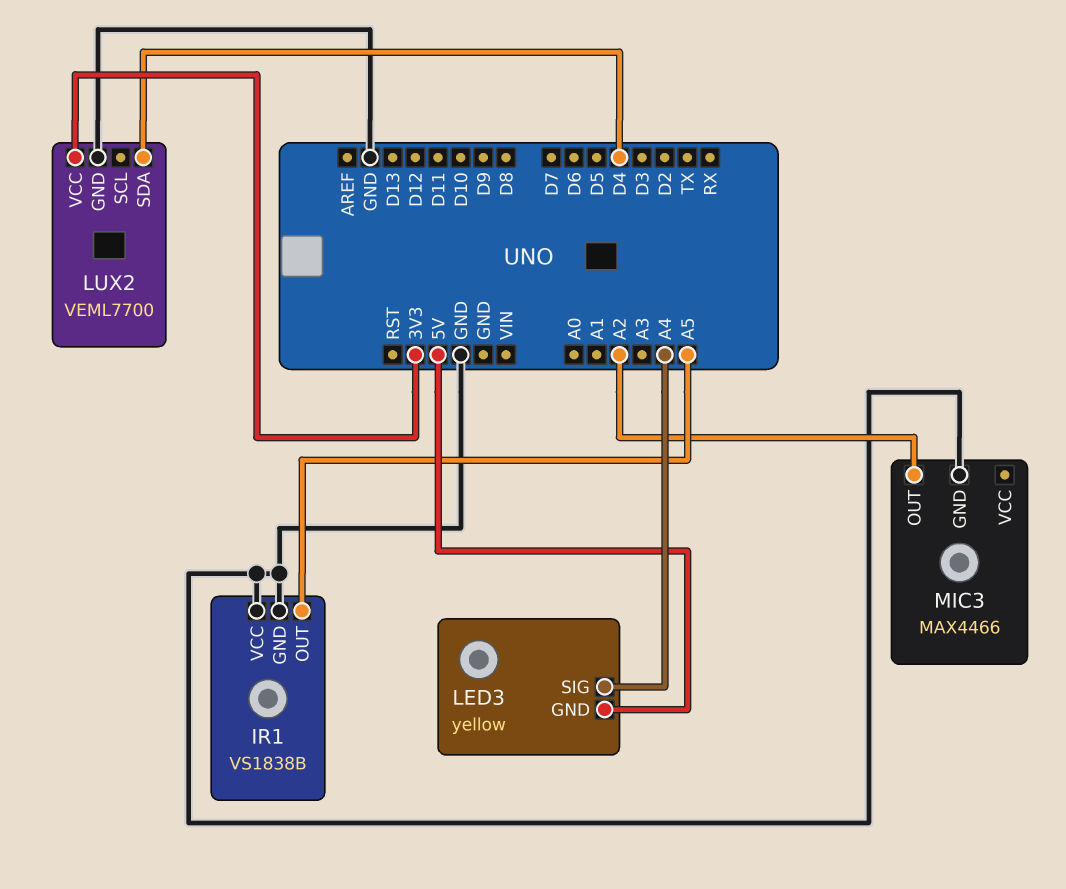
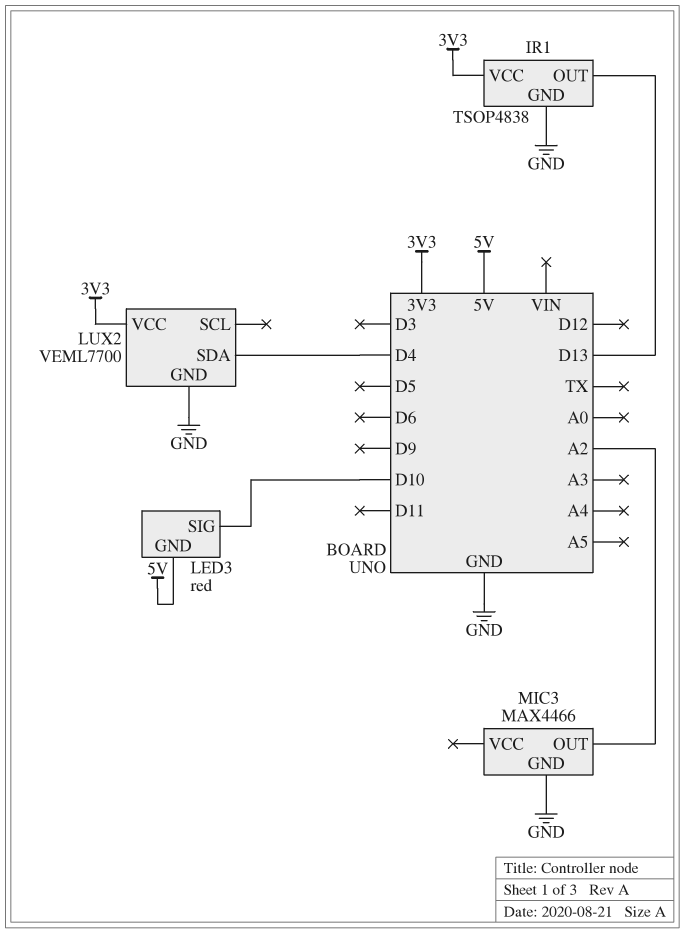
IR1: VS1838B -> TSOP4838
IR1 pin OUT: A5 -> D13
IR1 pin VCC: GND -> 3V3
LED3: yellow -> red
LED3 pin SIG: A4 -> D10

